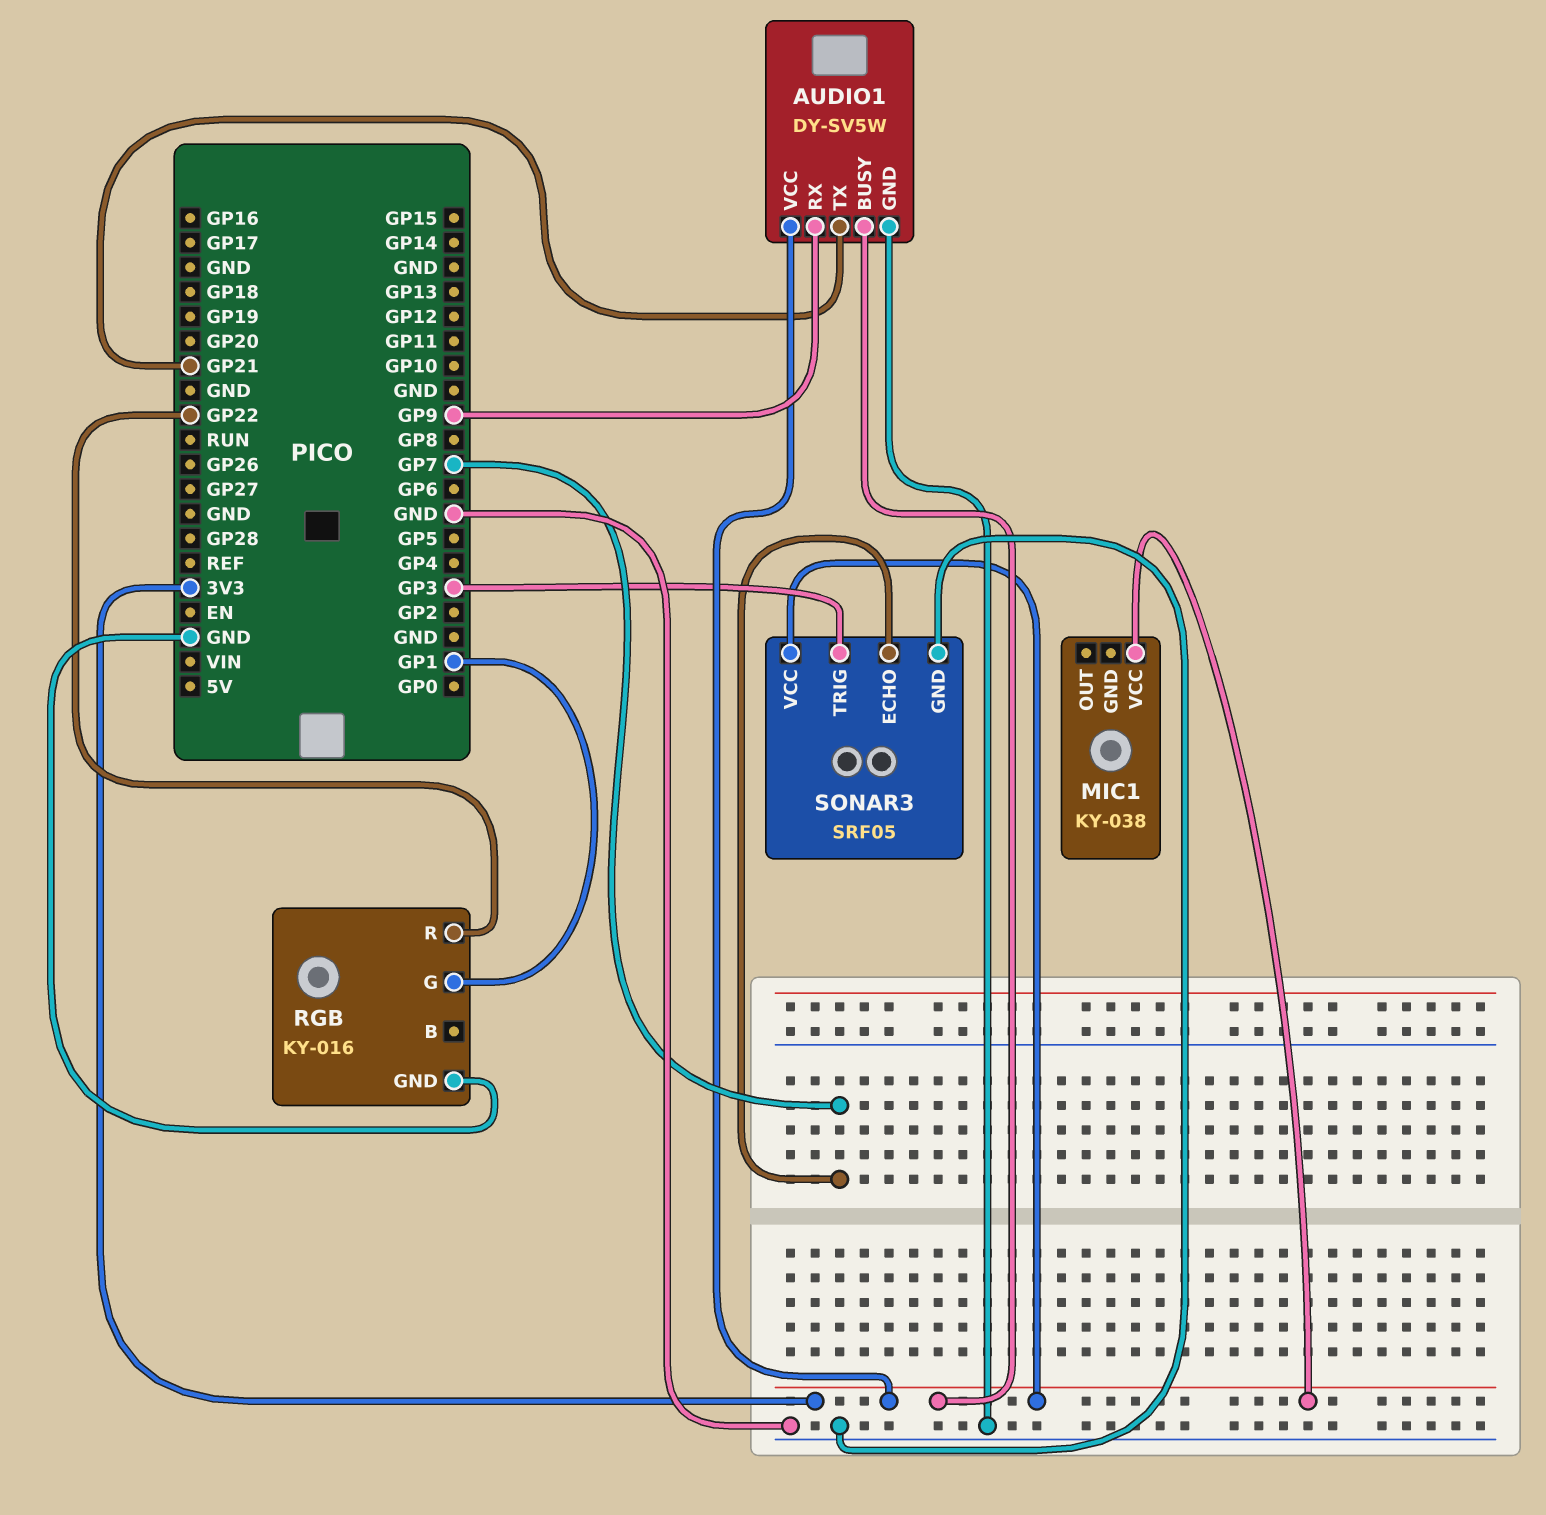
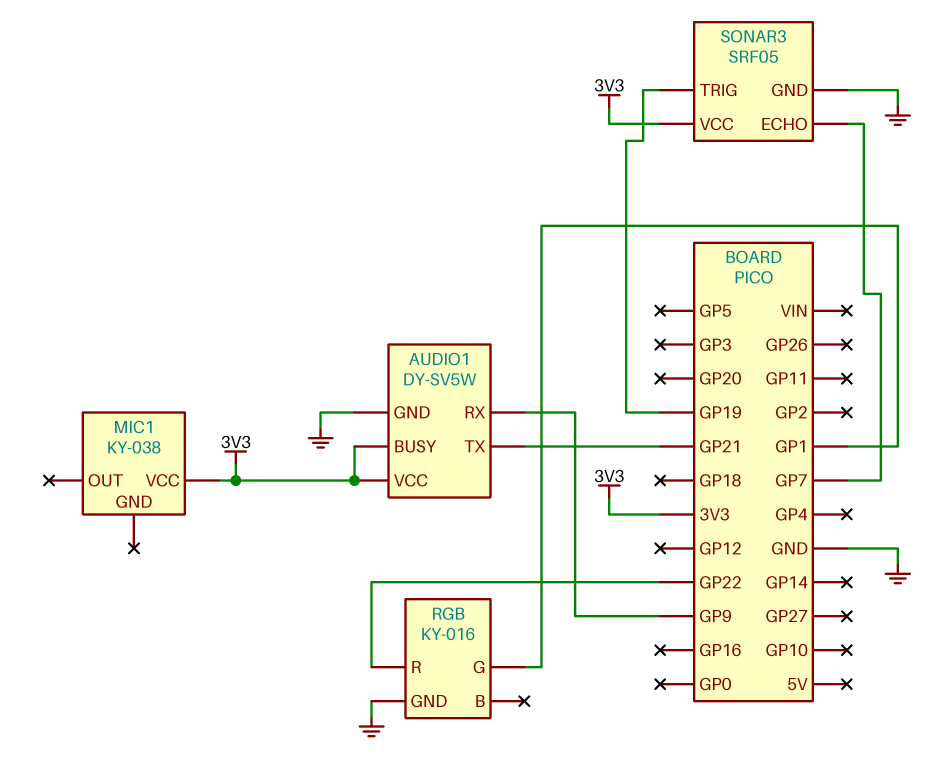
SONAR3 pin TRIG: GP3 -> GP19

